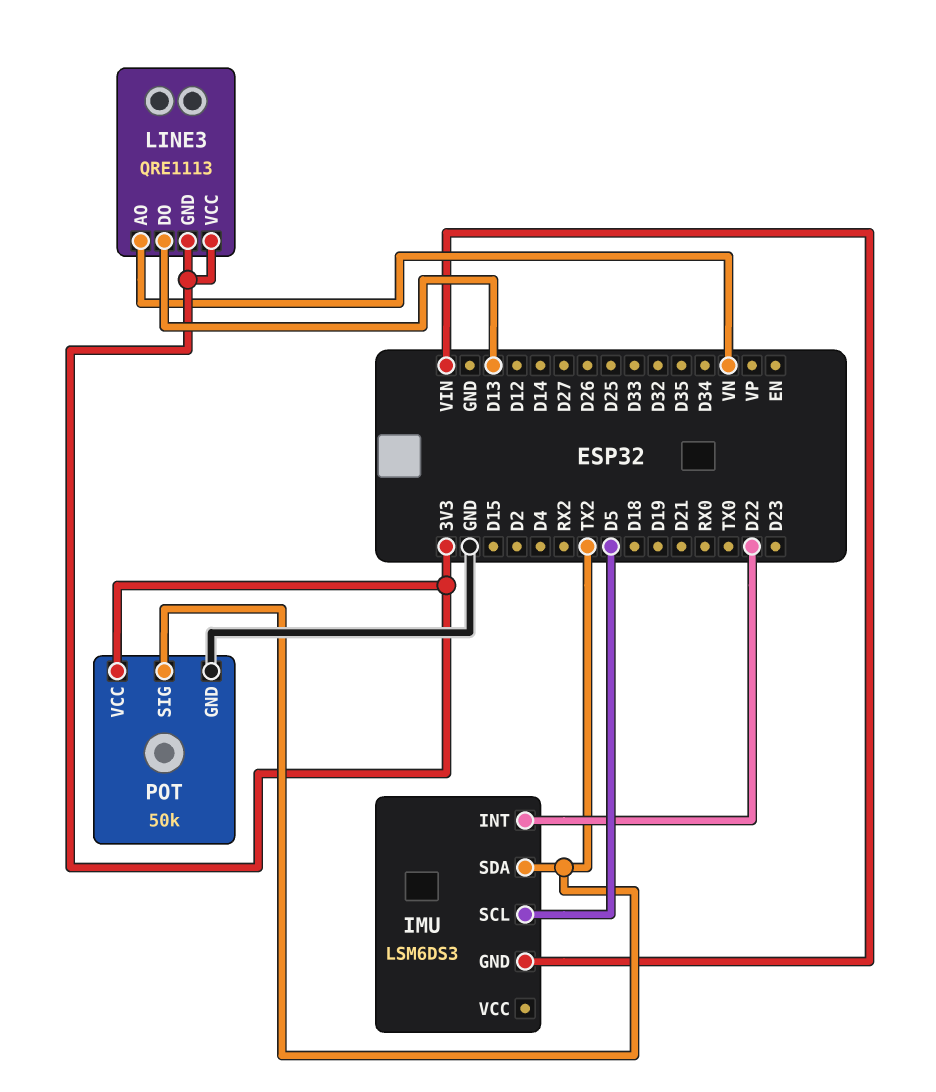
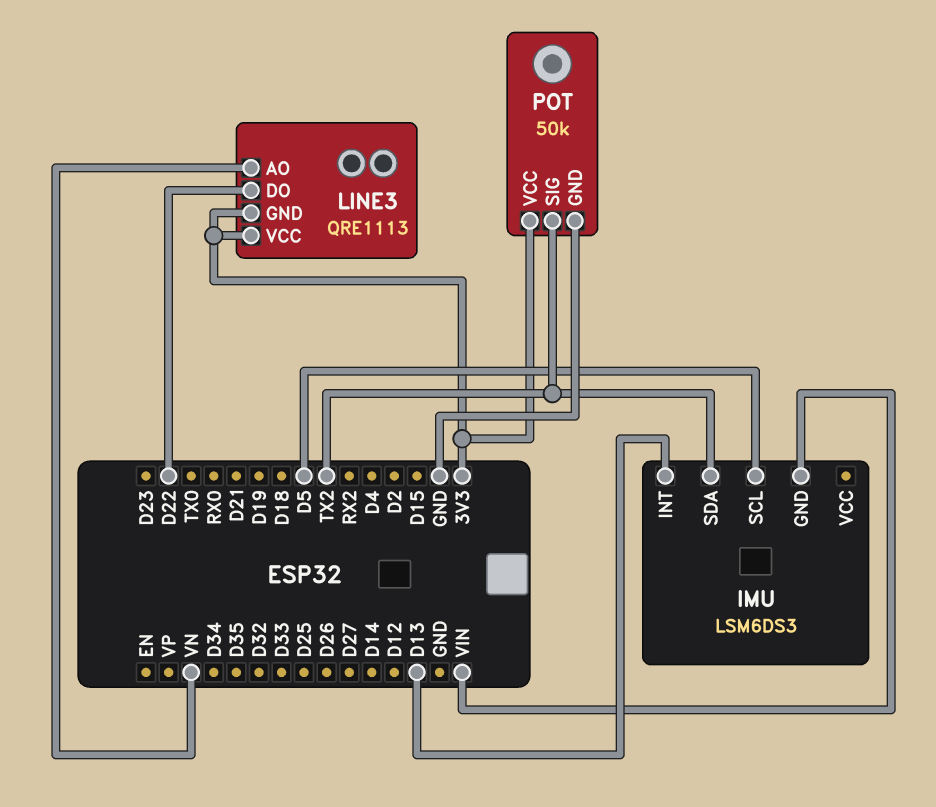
IMU pin INT: D22 -> D13
LINE3 pin DO: D13 -> D22

